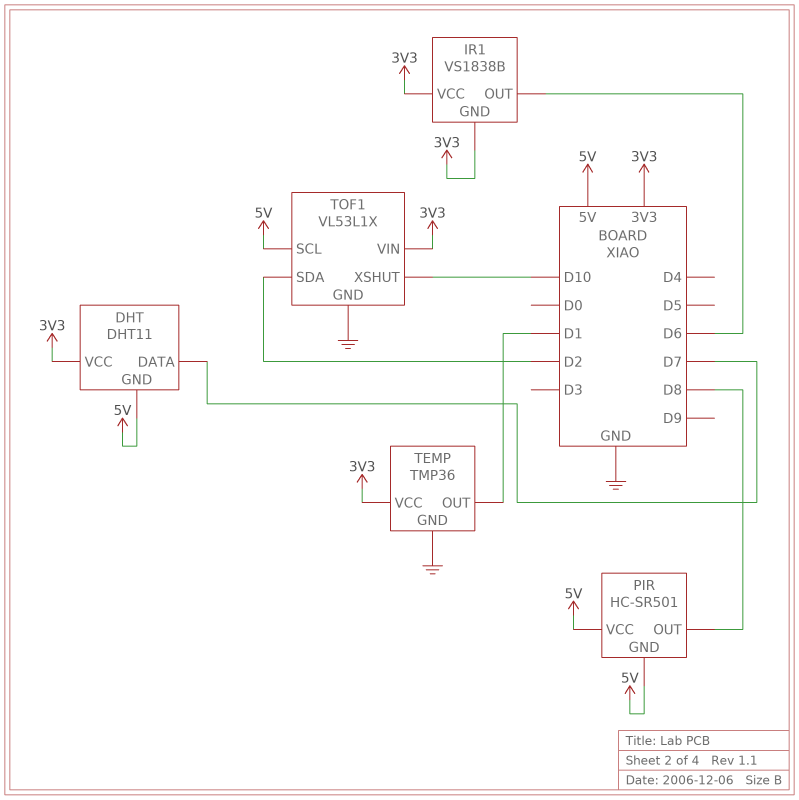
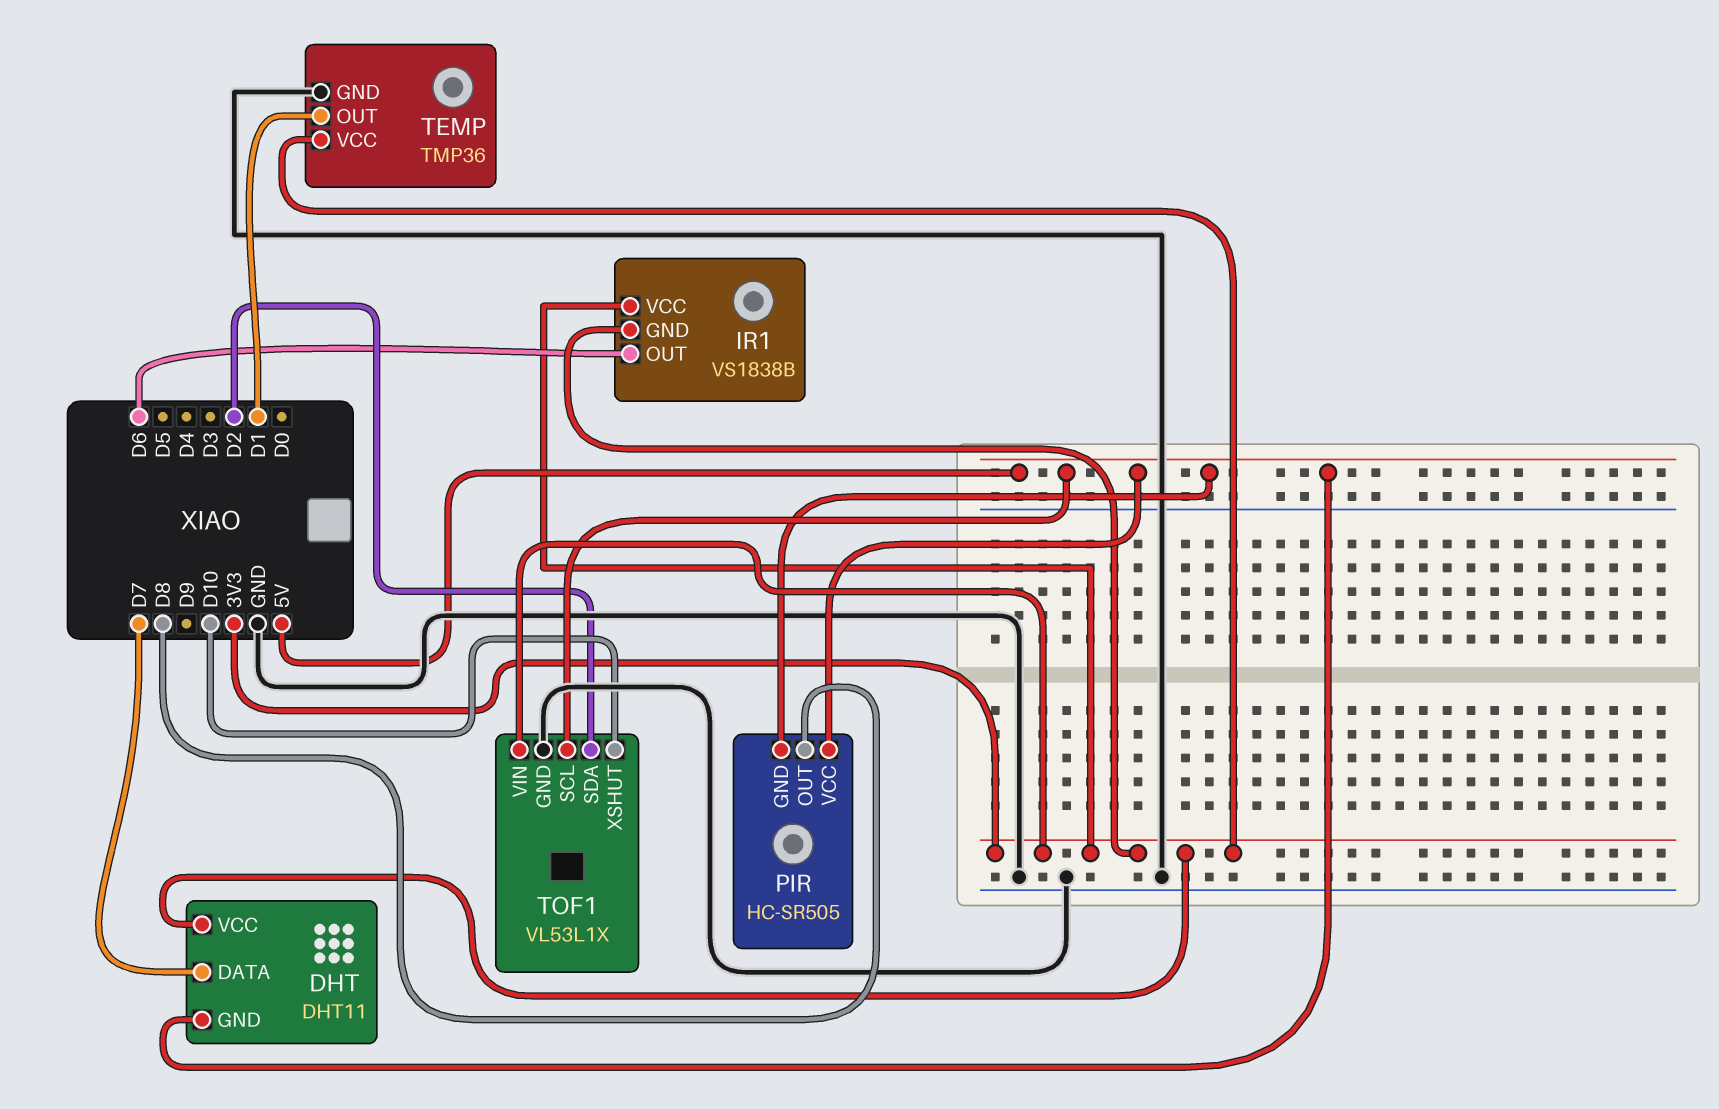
PIR: HC-SR501 -> HC-SR505

